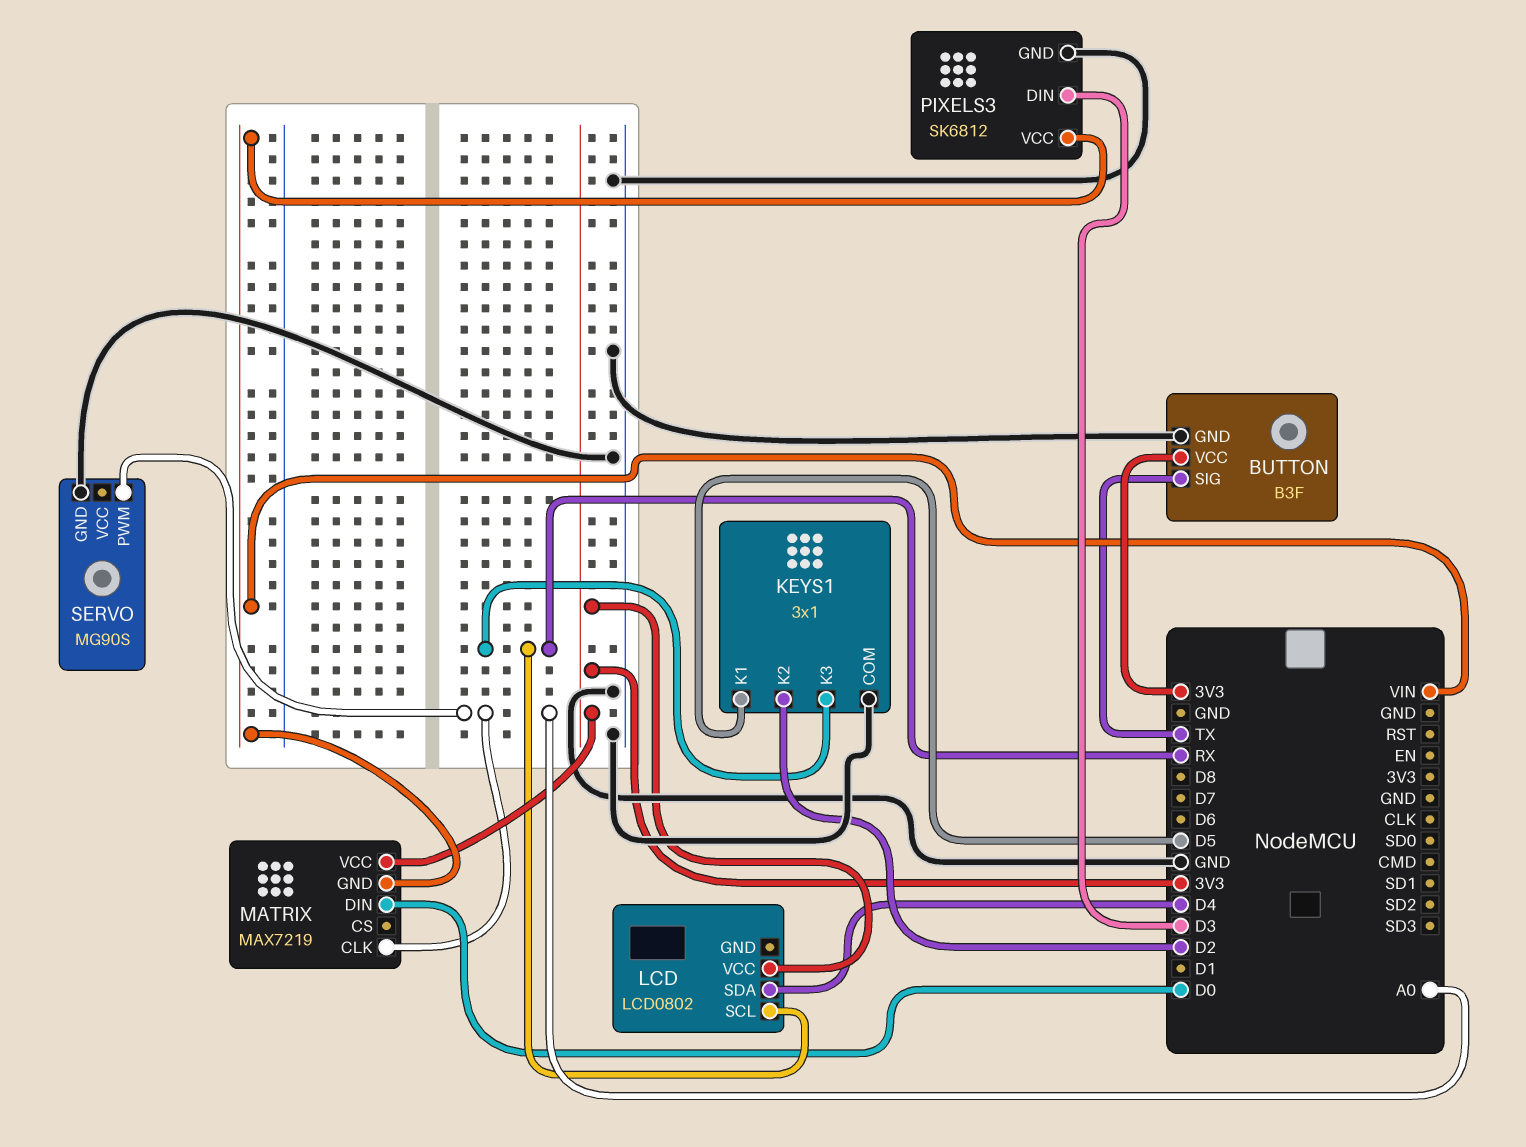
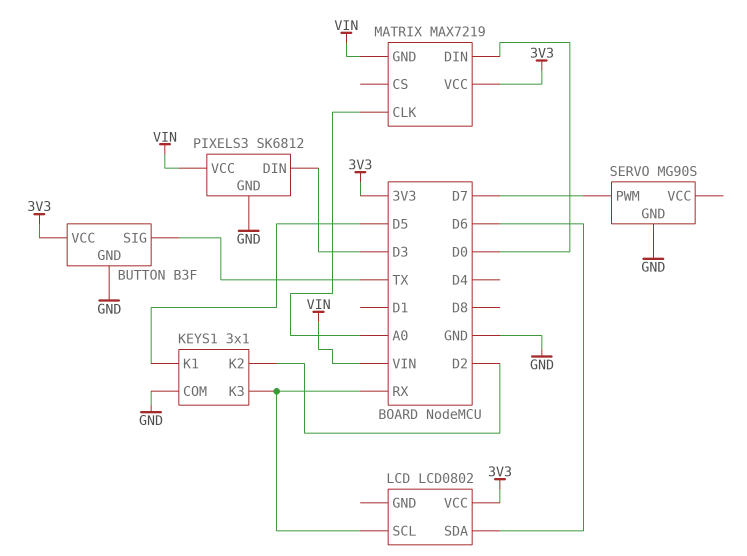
LCD pin SDA: D4 -> D6
SERVO pin PWM: A0 -> D7

